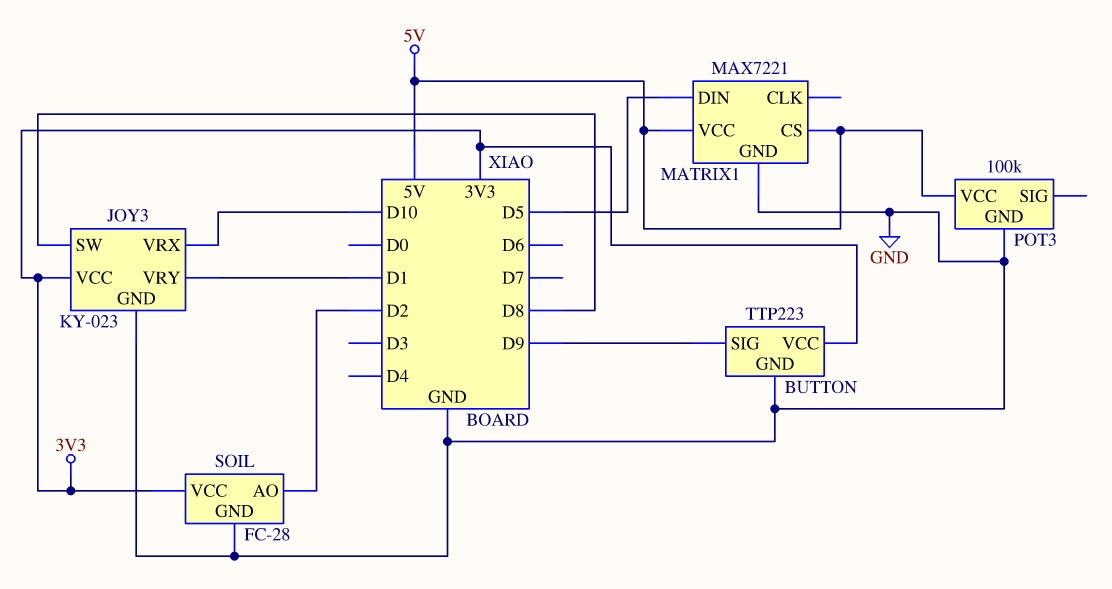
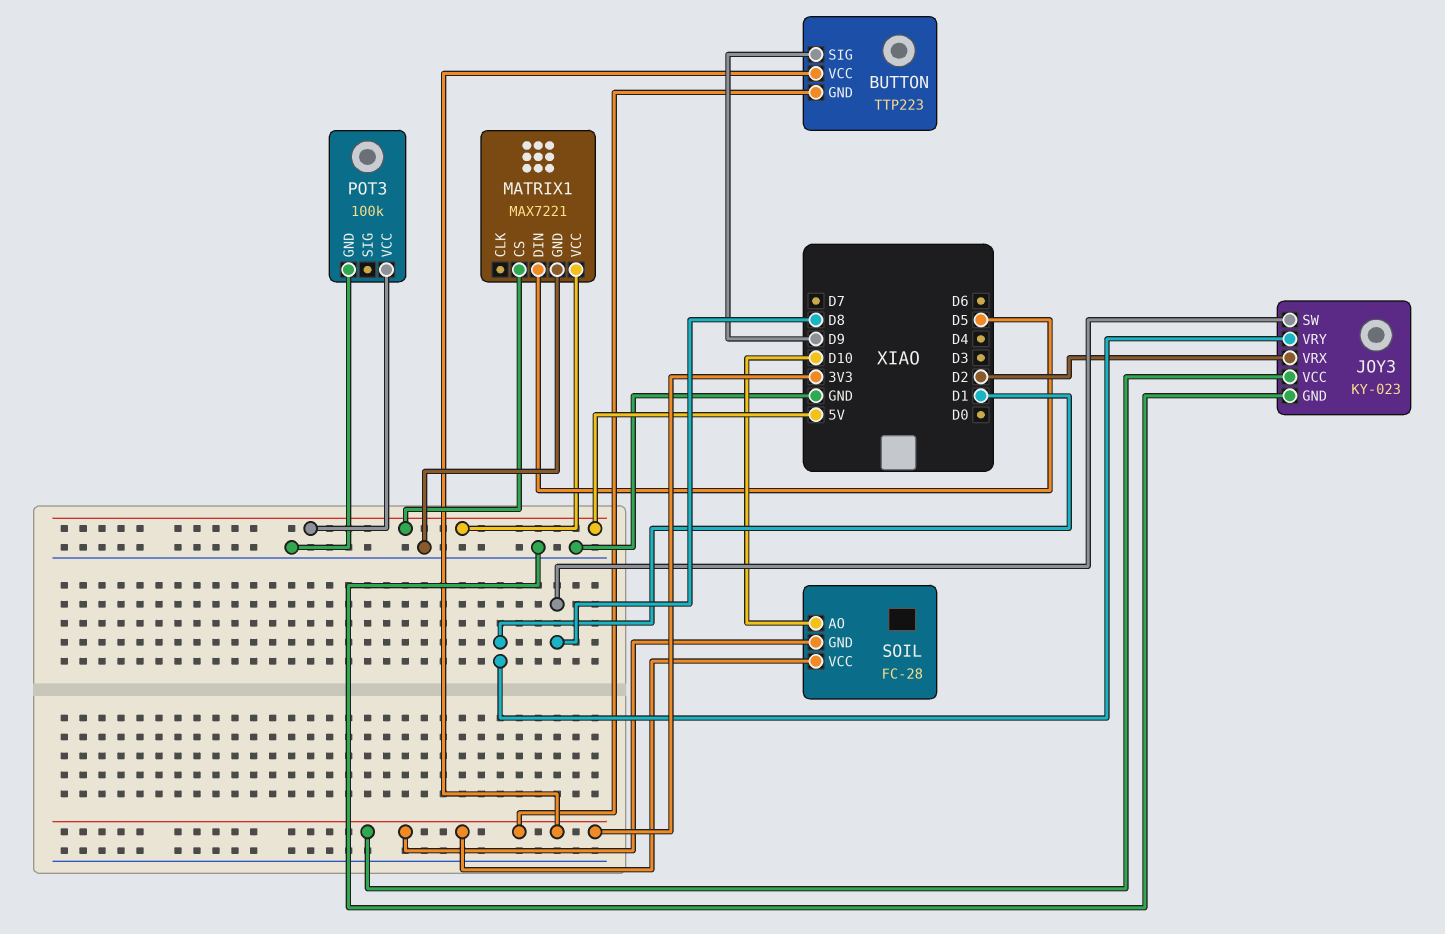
BUTTON pin GND: GND -> 3V3
JOY3 pin VRX: D10 -> D2
SOIL pin AO: D2 -> D10
SOIL pin GND: GND -> 3V3

